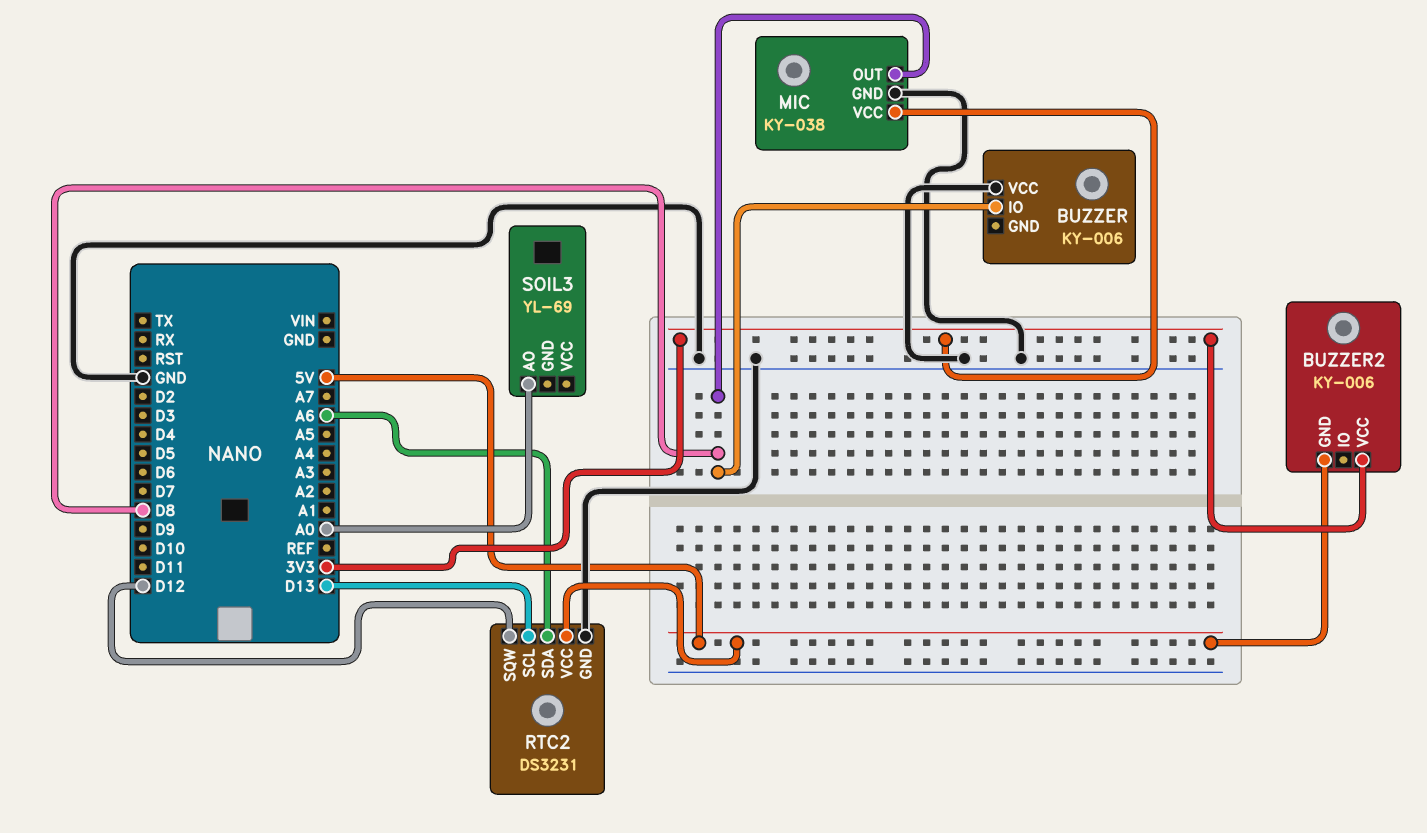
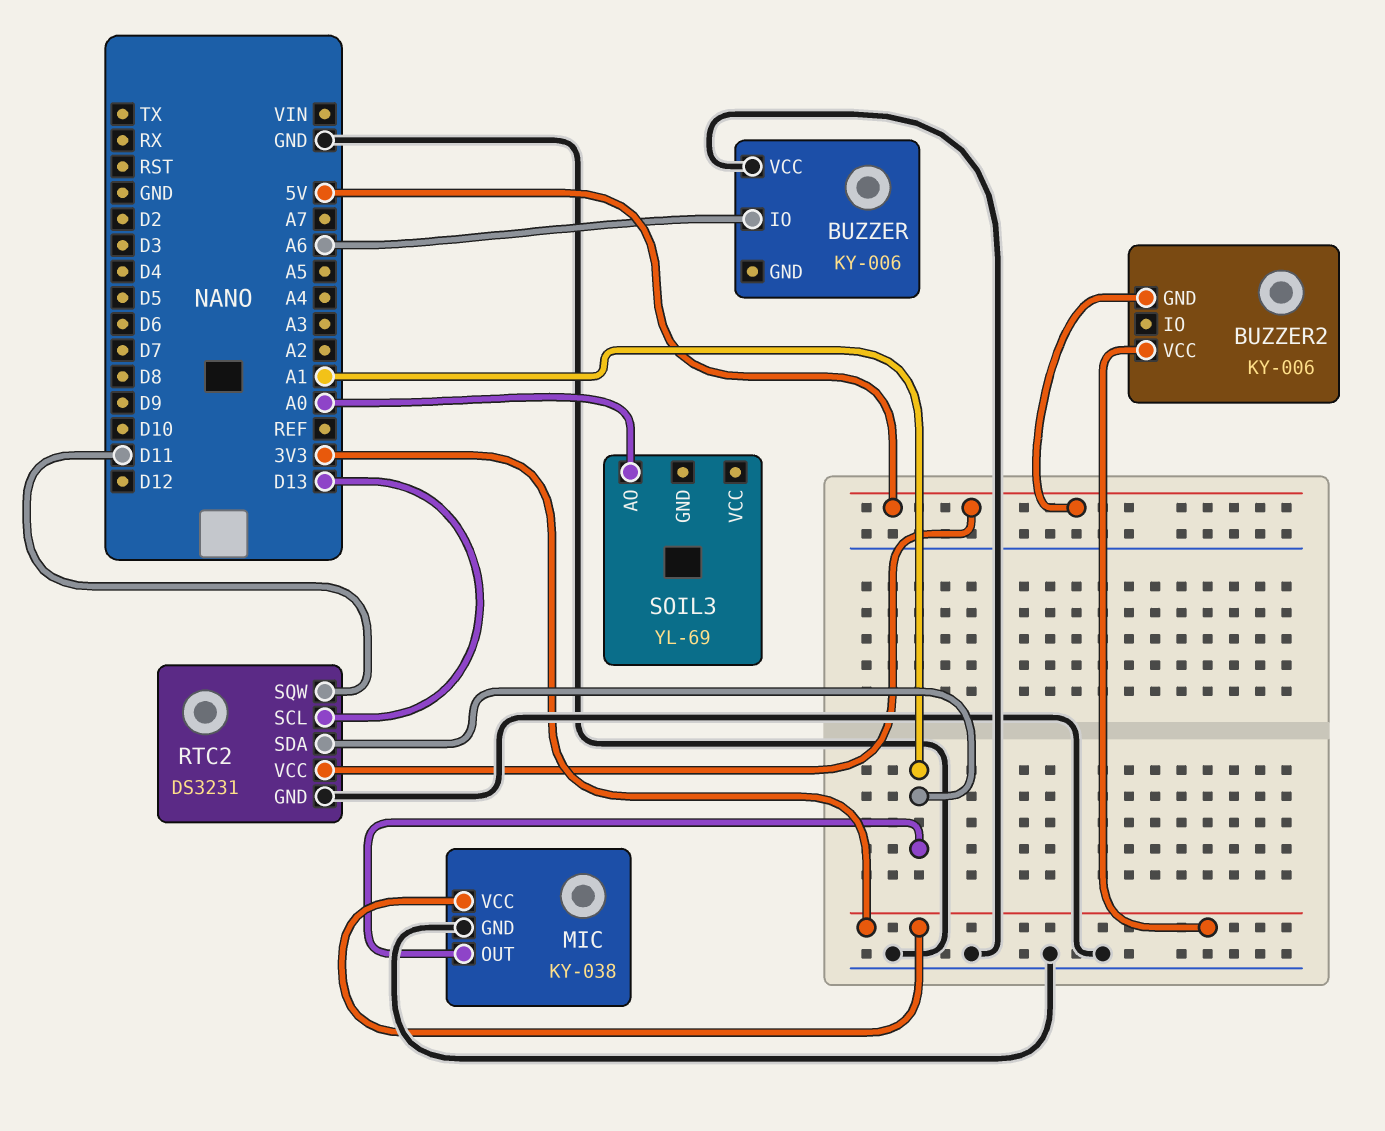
BUZZER pin IO: D8 -> A6
MIC pin OUT: D8 -> A1
RTC2 pin SDA: A6 -> A1
RTC2 pin SQW: D12 -> D11

